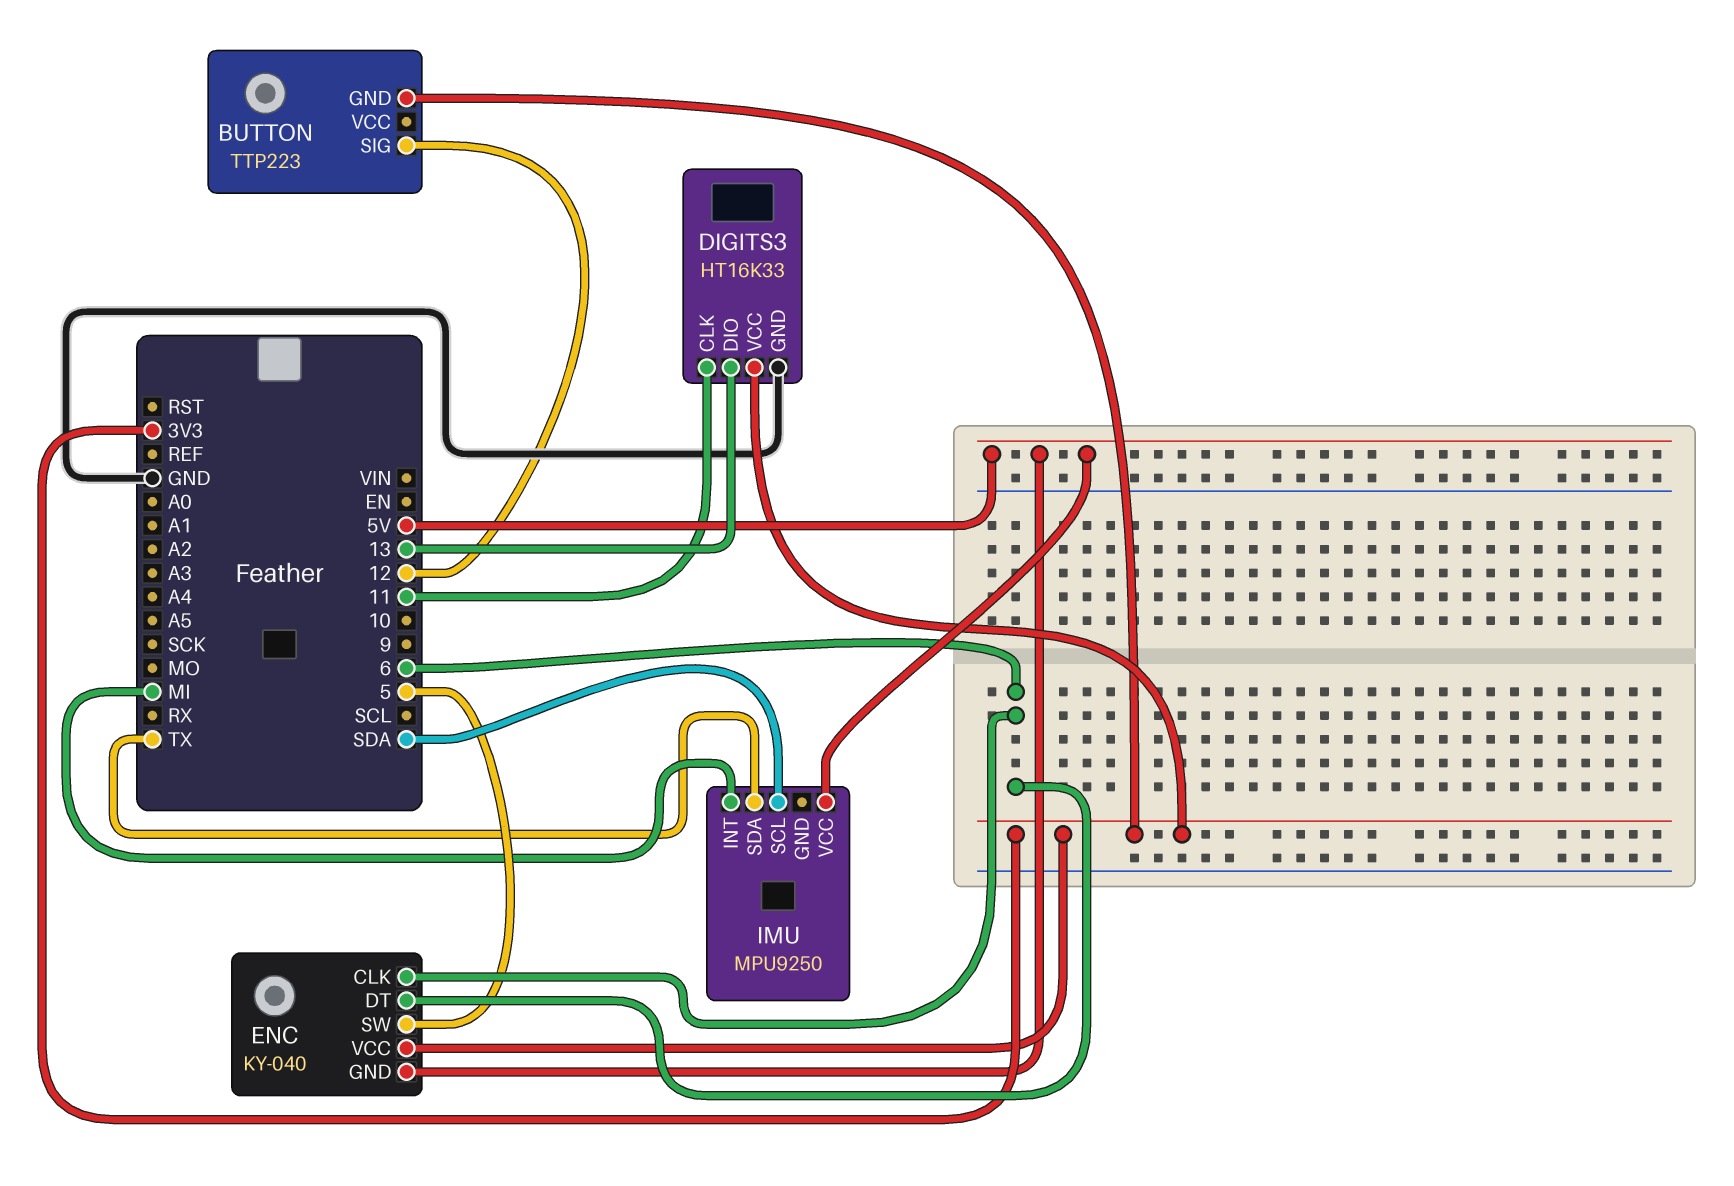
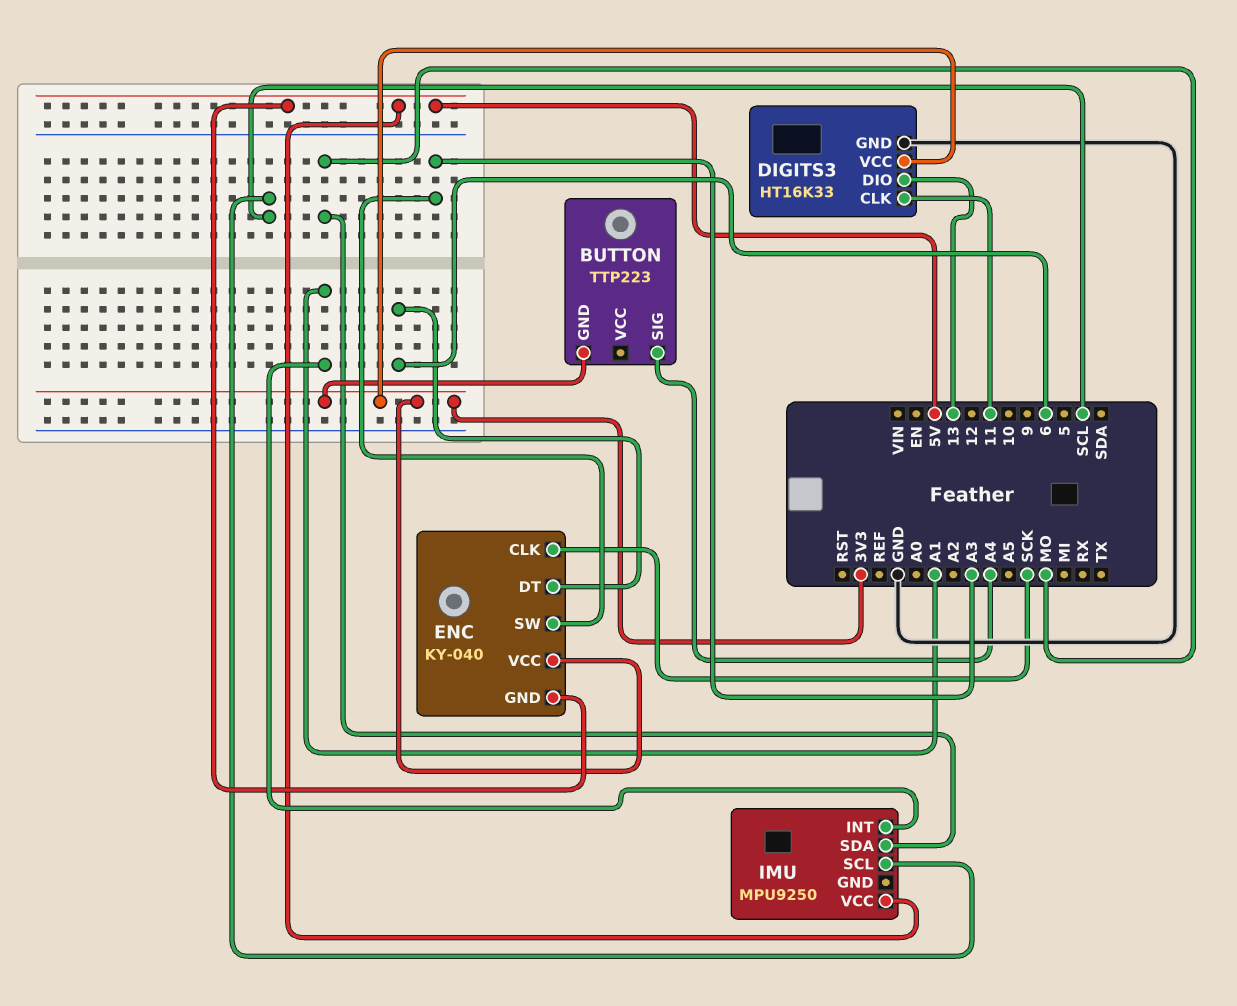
BUTTON pin SIG: 12 -> A4
ENC pin CLK: 6 -> SCK
ENC pin SW: 5 -> A3
IMU pin INT: MI -> A1
IMU pin SCL: SDA -> SCL
IMU pin SDA: TX -> MO

